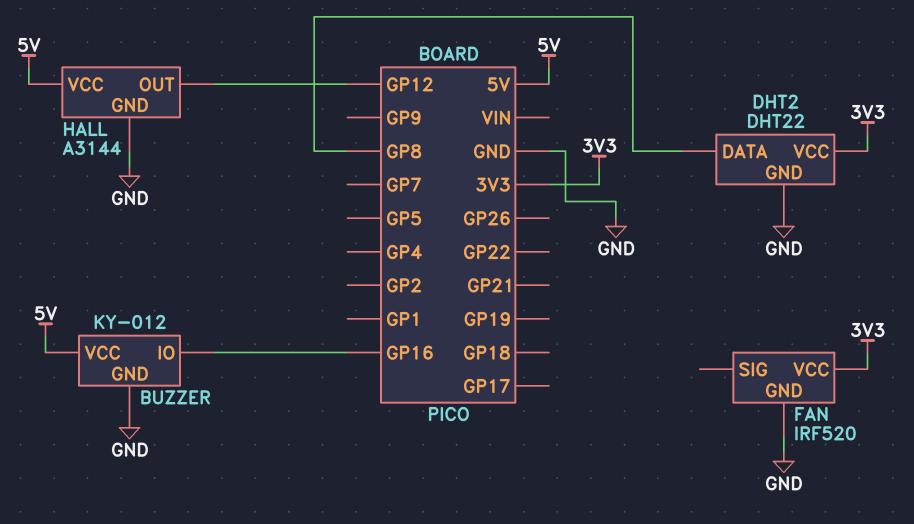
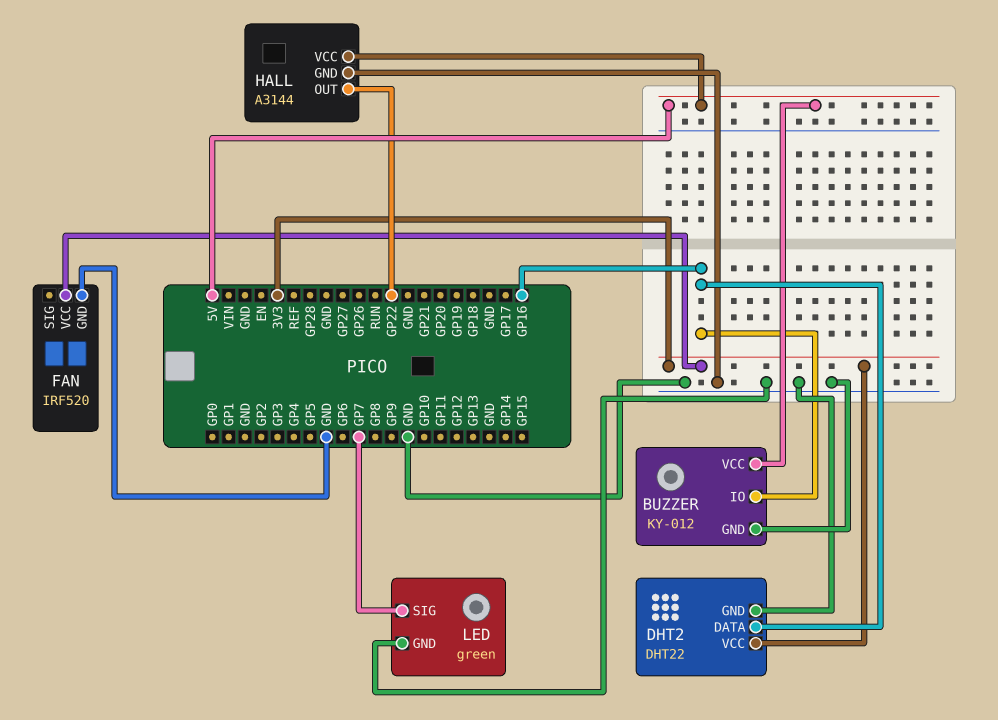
DHT2 pin DATA: GP8 -> GP16
HALL pin OUT: GP12 -> GP22
LED: none -> green
LED pin GND: none -> GND
LED pin SIG: none -> GP7

